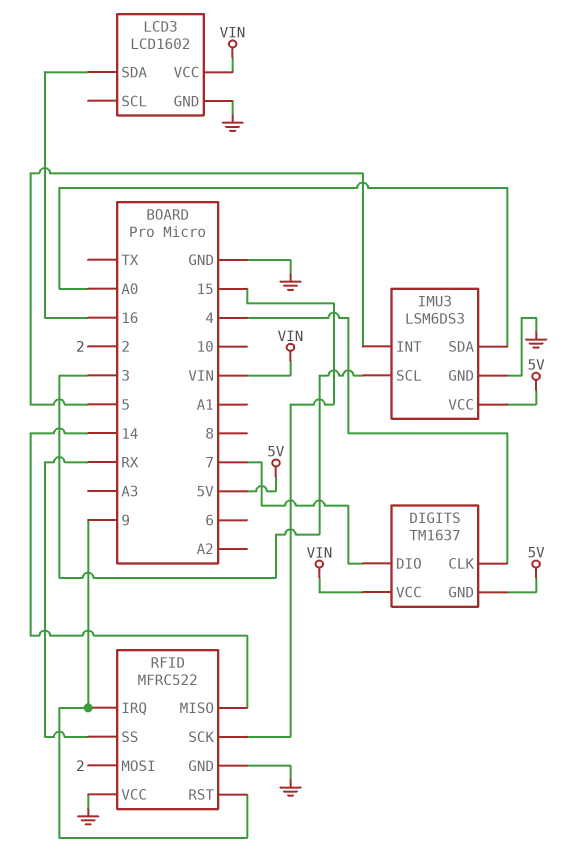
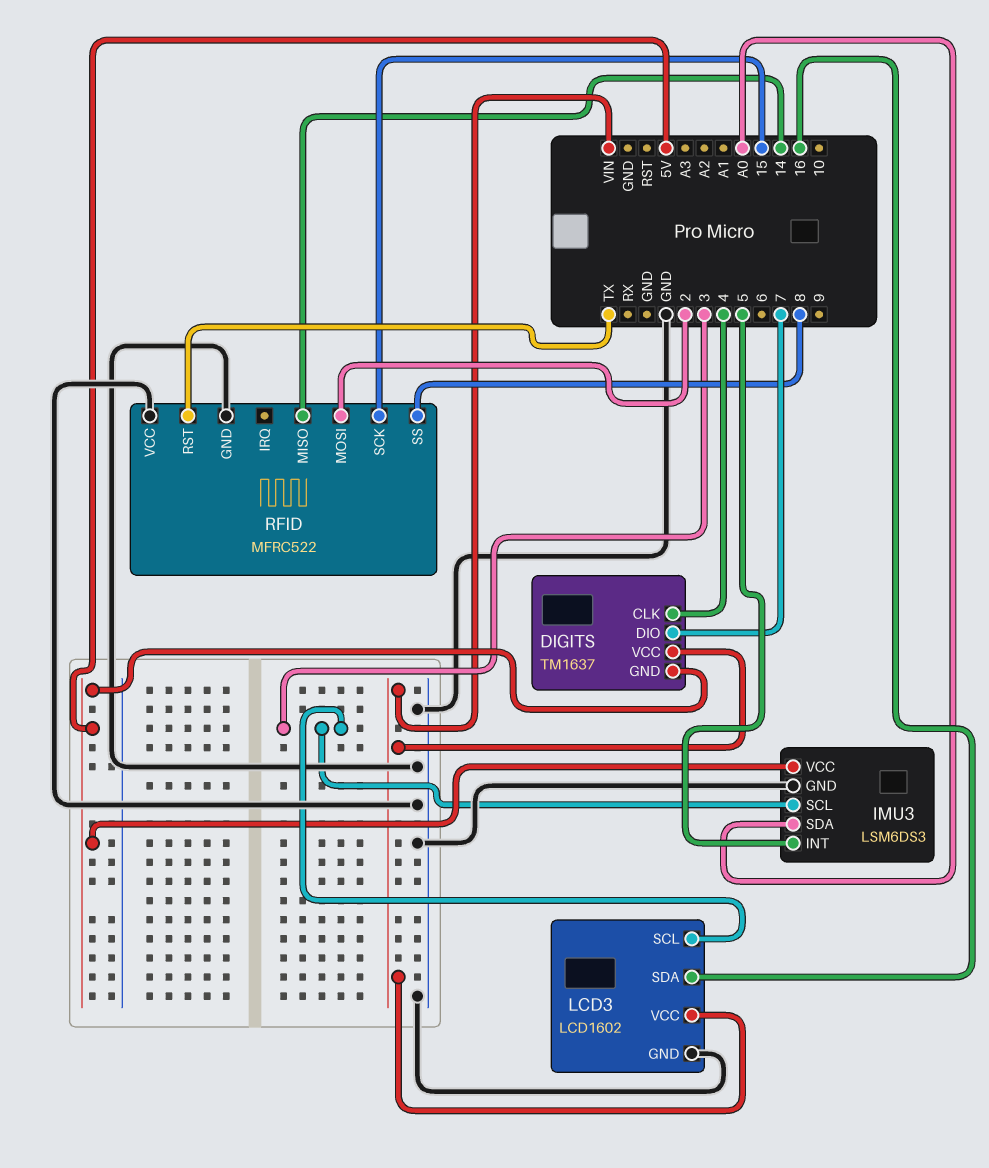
LCD3 pin SCL: none -> 3
RFID pin IRQ: 9 -> none
RFID pin RST: 9 -> TX
RFID pin SS: RX -> 8

